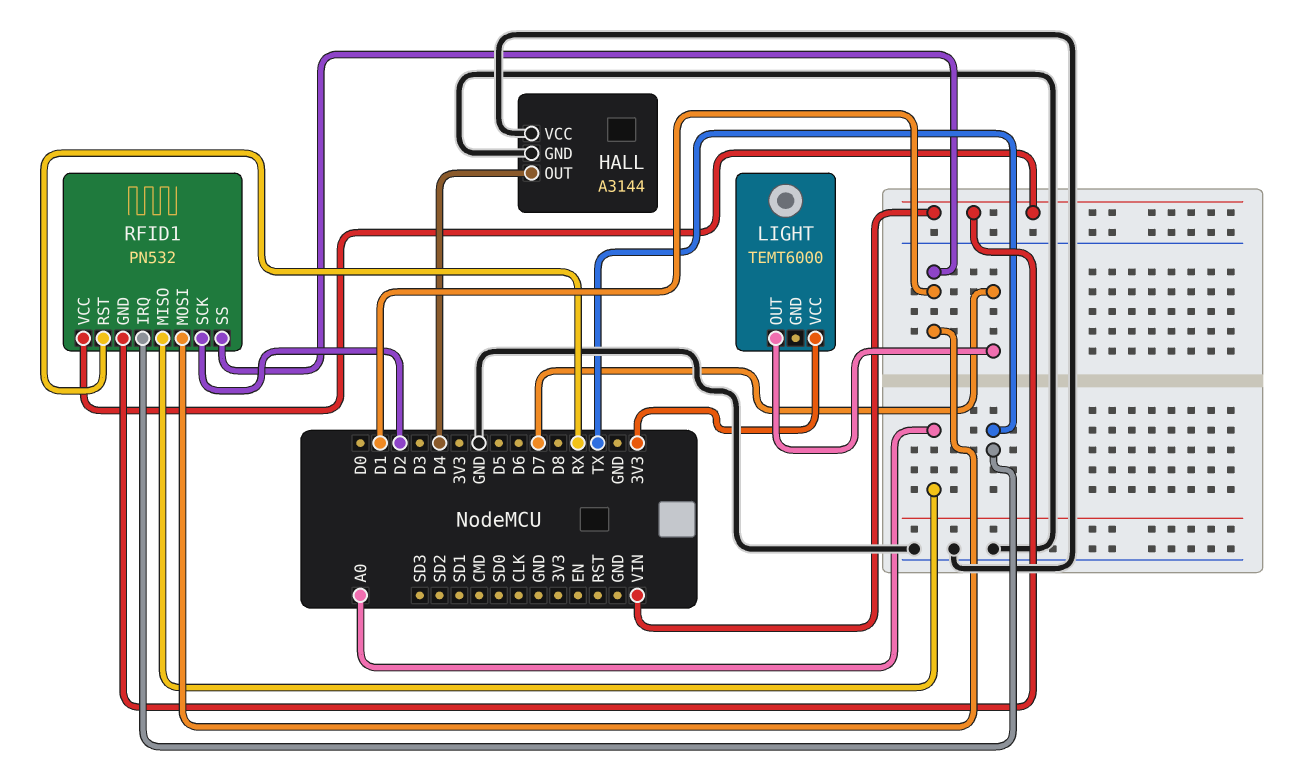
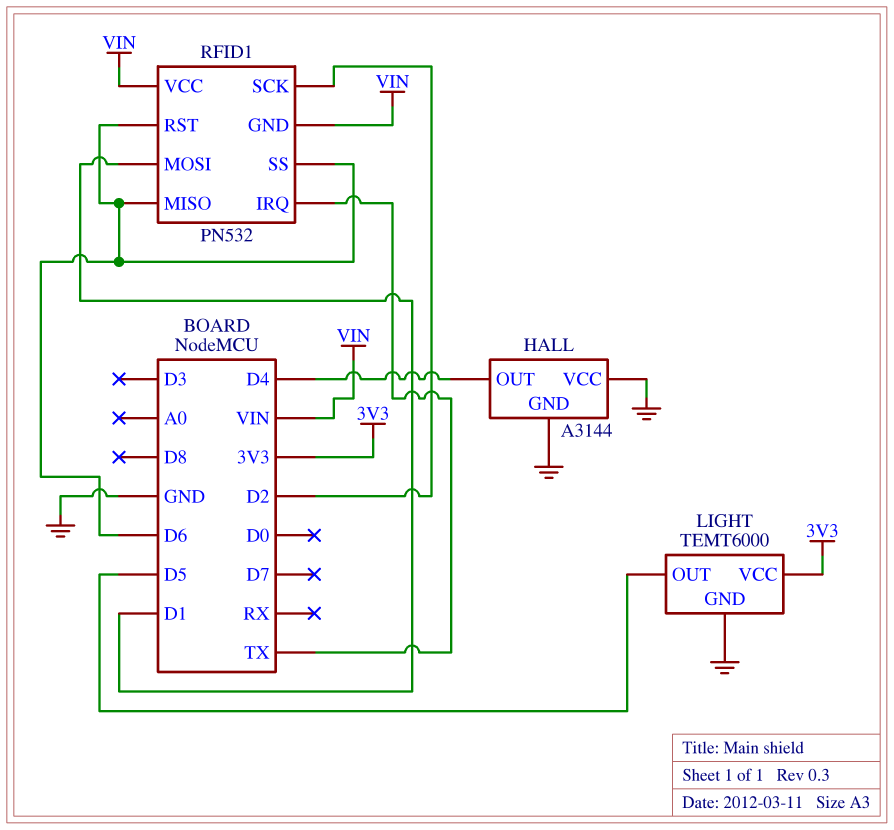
LIGHT pin GND: none -> GND
LIGHT pin OUT: D7 -> D5
RFID1 pin MISO: A0 -> D6
RFID1 pin RST: RX -> D6
RFID1 pin SS: D1 -> D6

